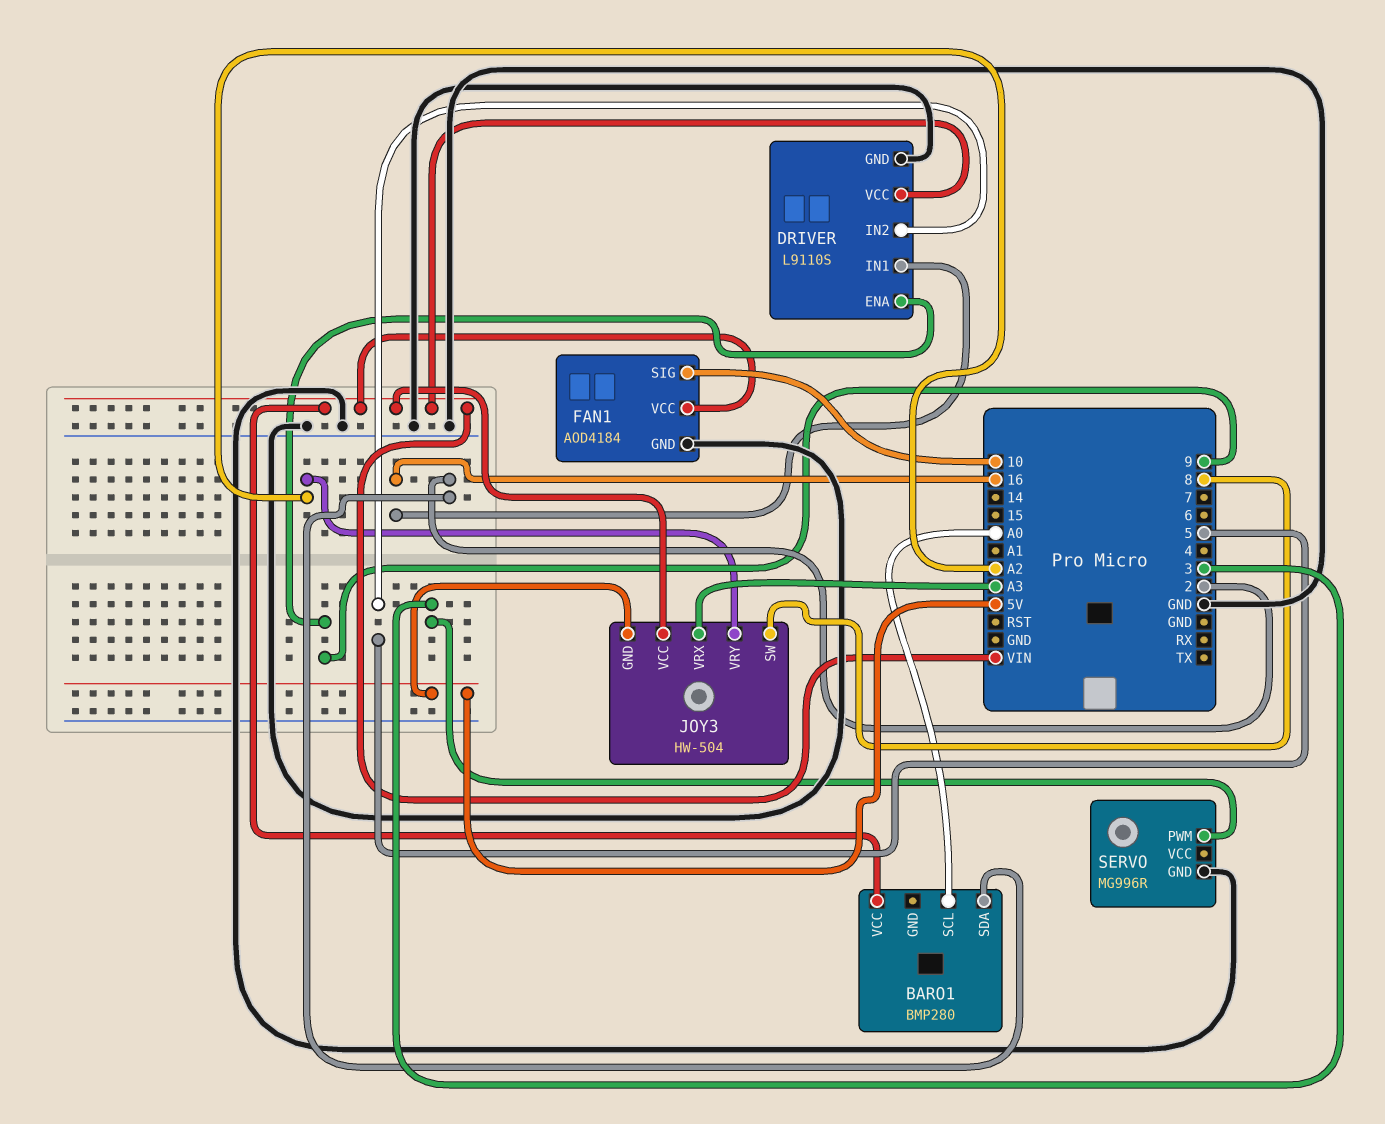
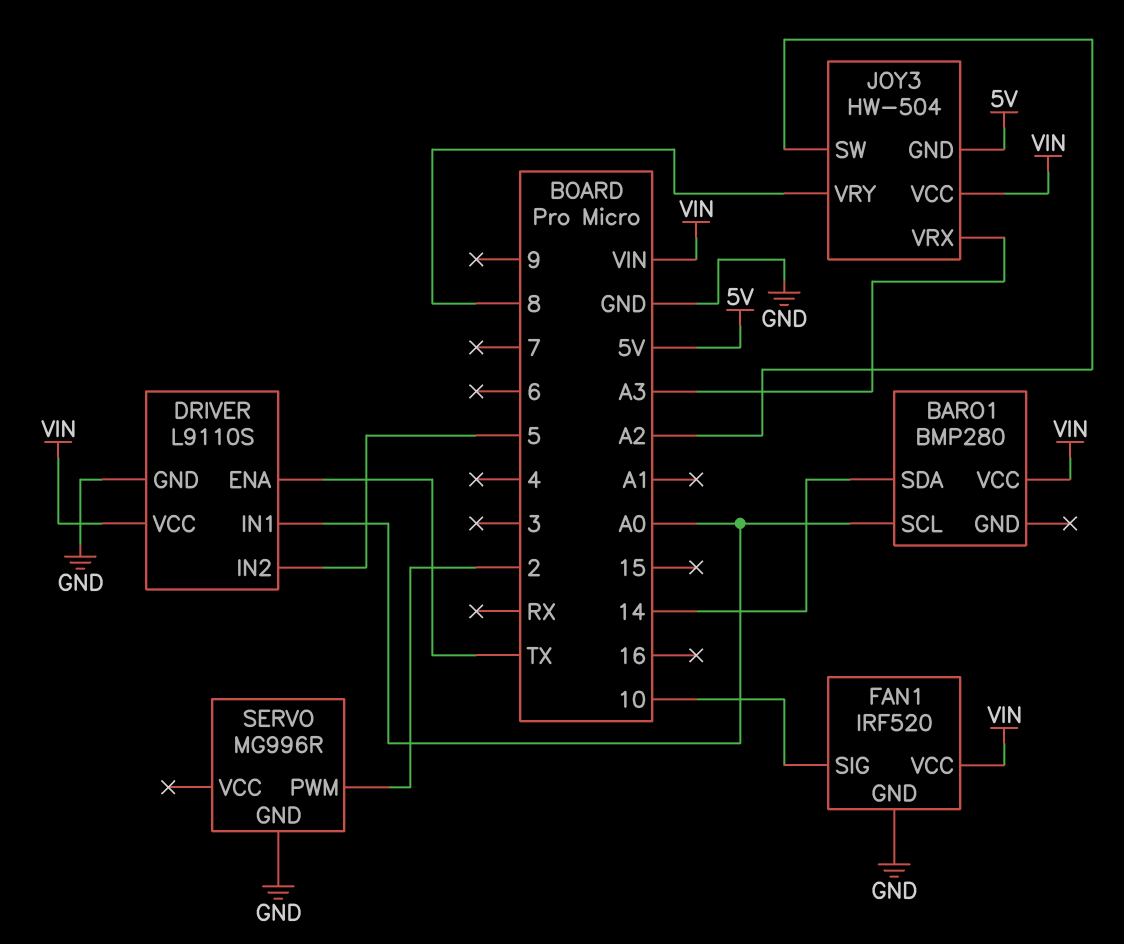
BARO1 pin SDA: 2 -> 14
DRIVER pin ENA: 9 -> TX
DRIVER pin IN1: 16 -> A0
FAN1: AOD4184 -> IRF520
JOY3 pin SW: 8 -> A2
JOY3 pin VRY: A2 -> 8
SERVO pin PWM: 3 -> 2

